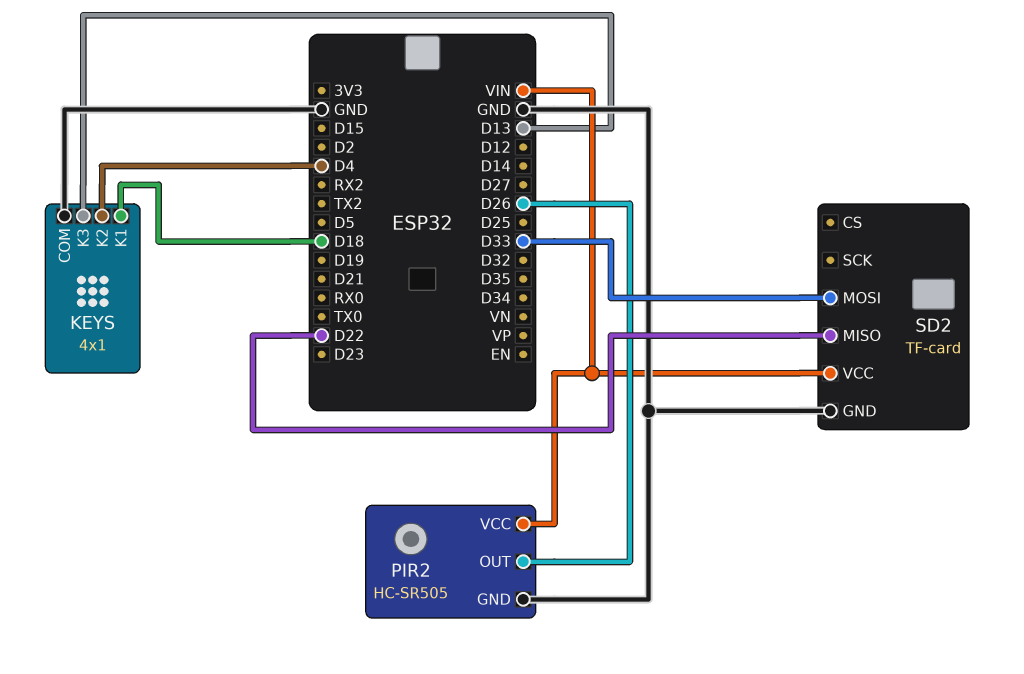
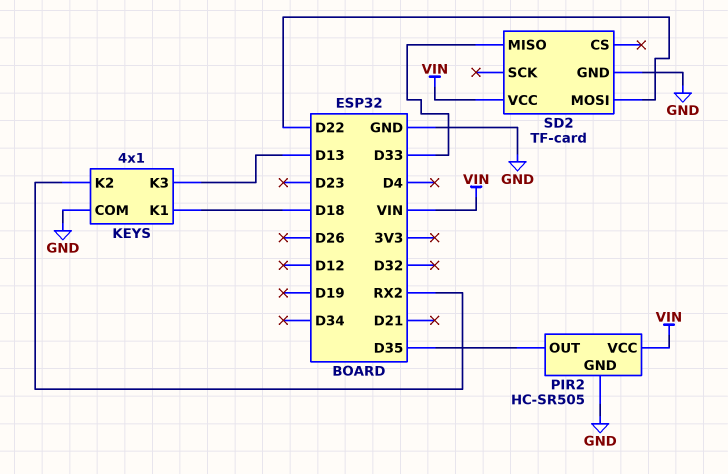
KEYS pin K2: D4 -> RX2
PIR2 pin OUT: D26 -> D35
SD2 pin MISO: D22 -> D33
SD2 pin MOSI: D33 -> D22

